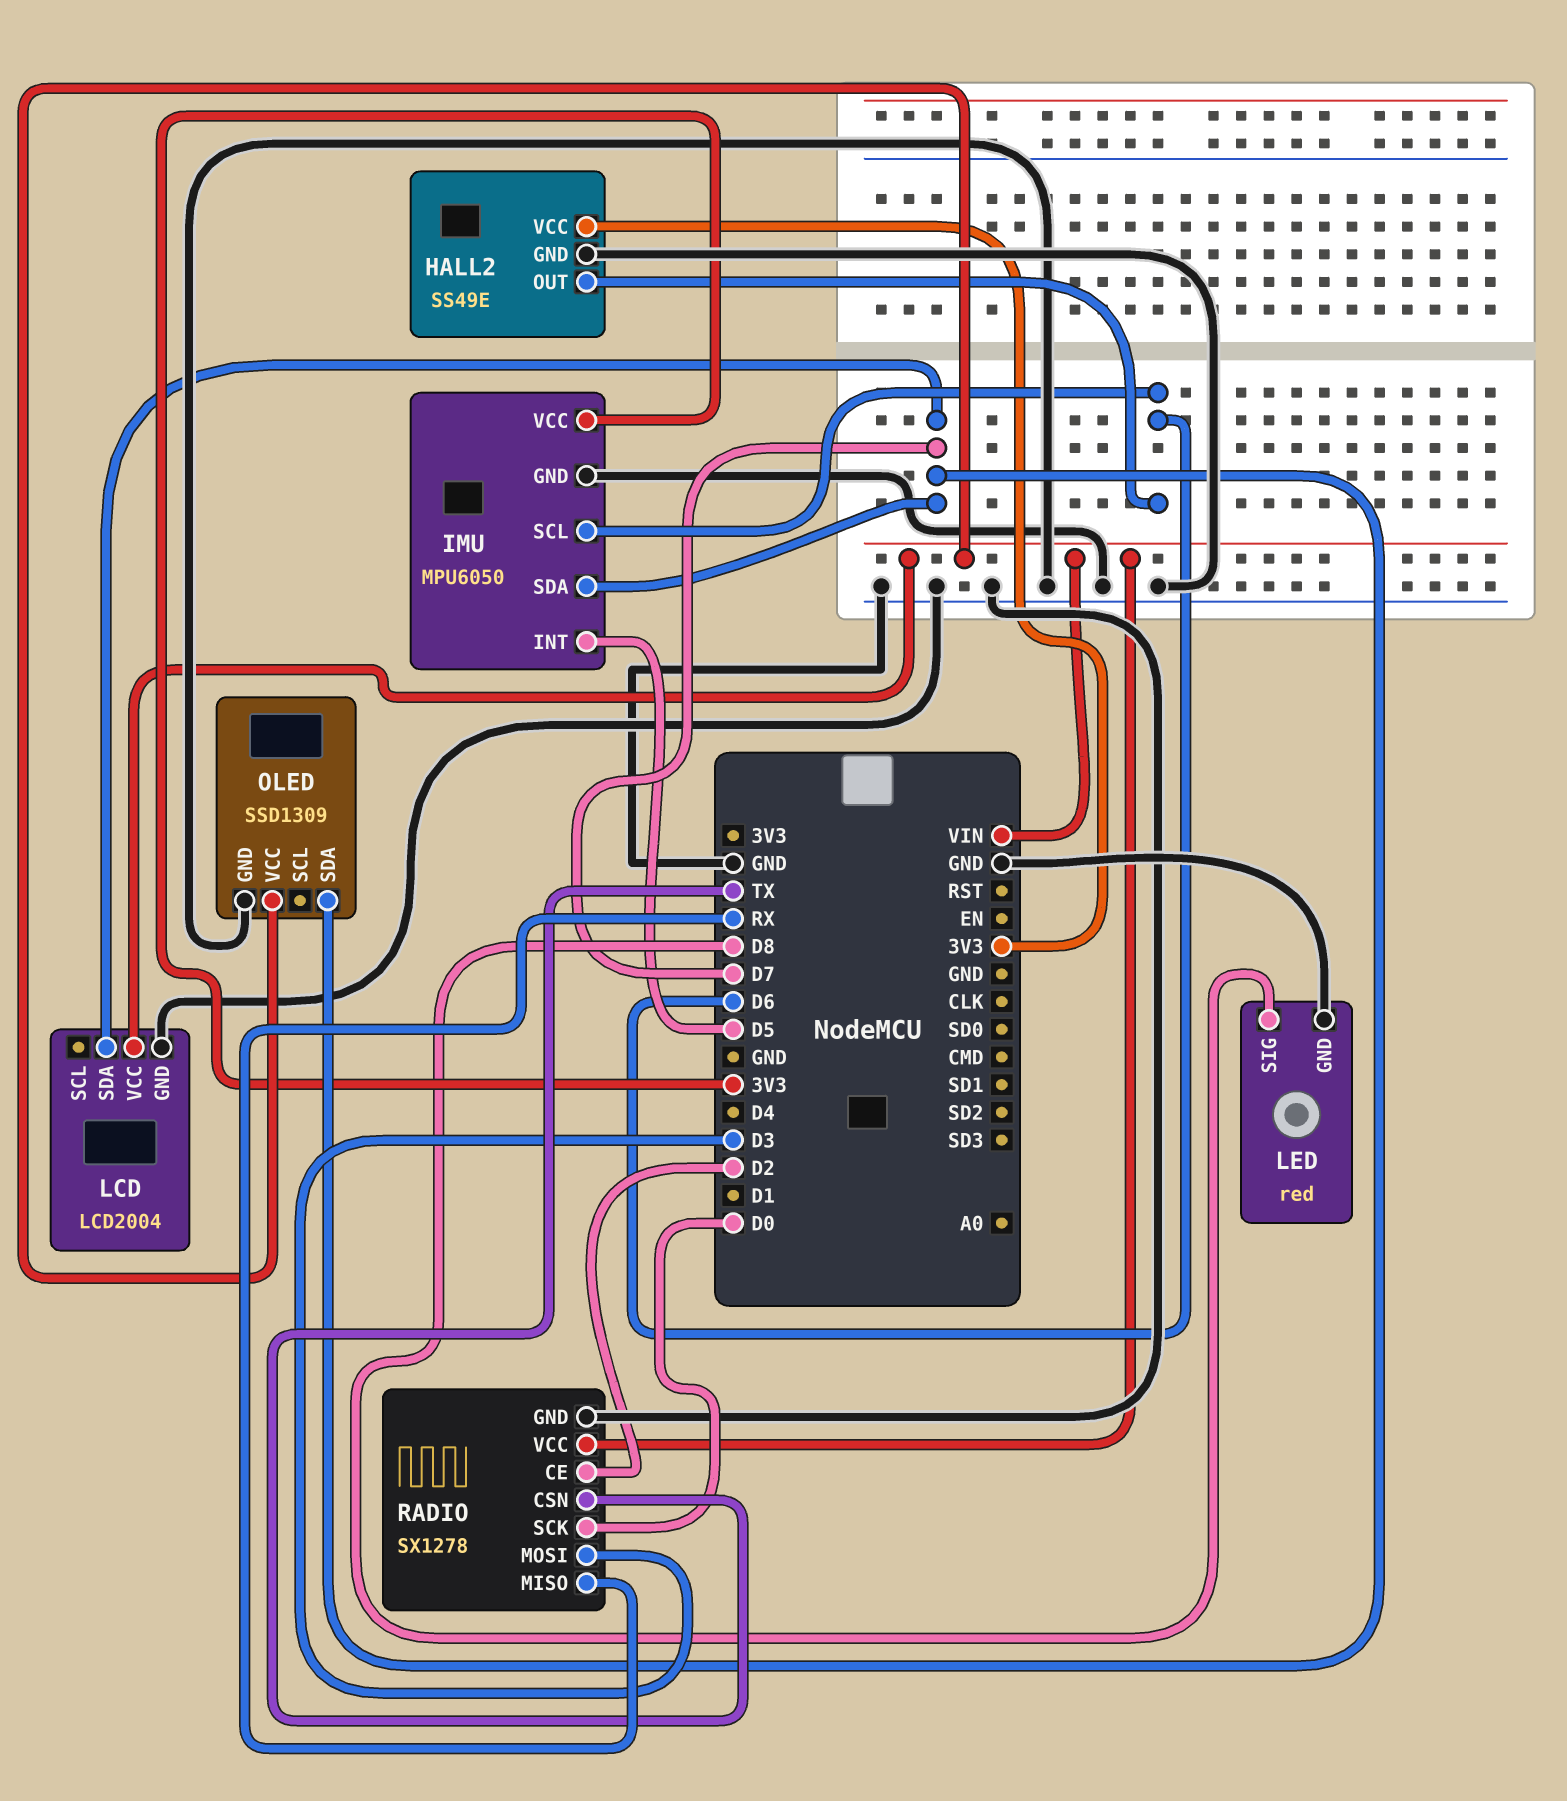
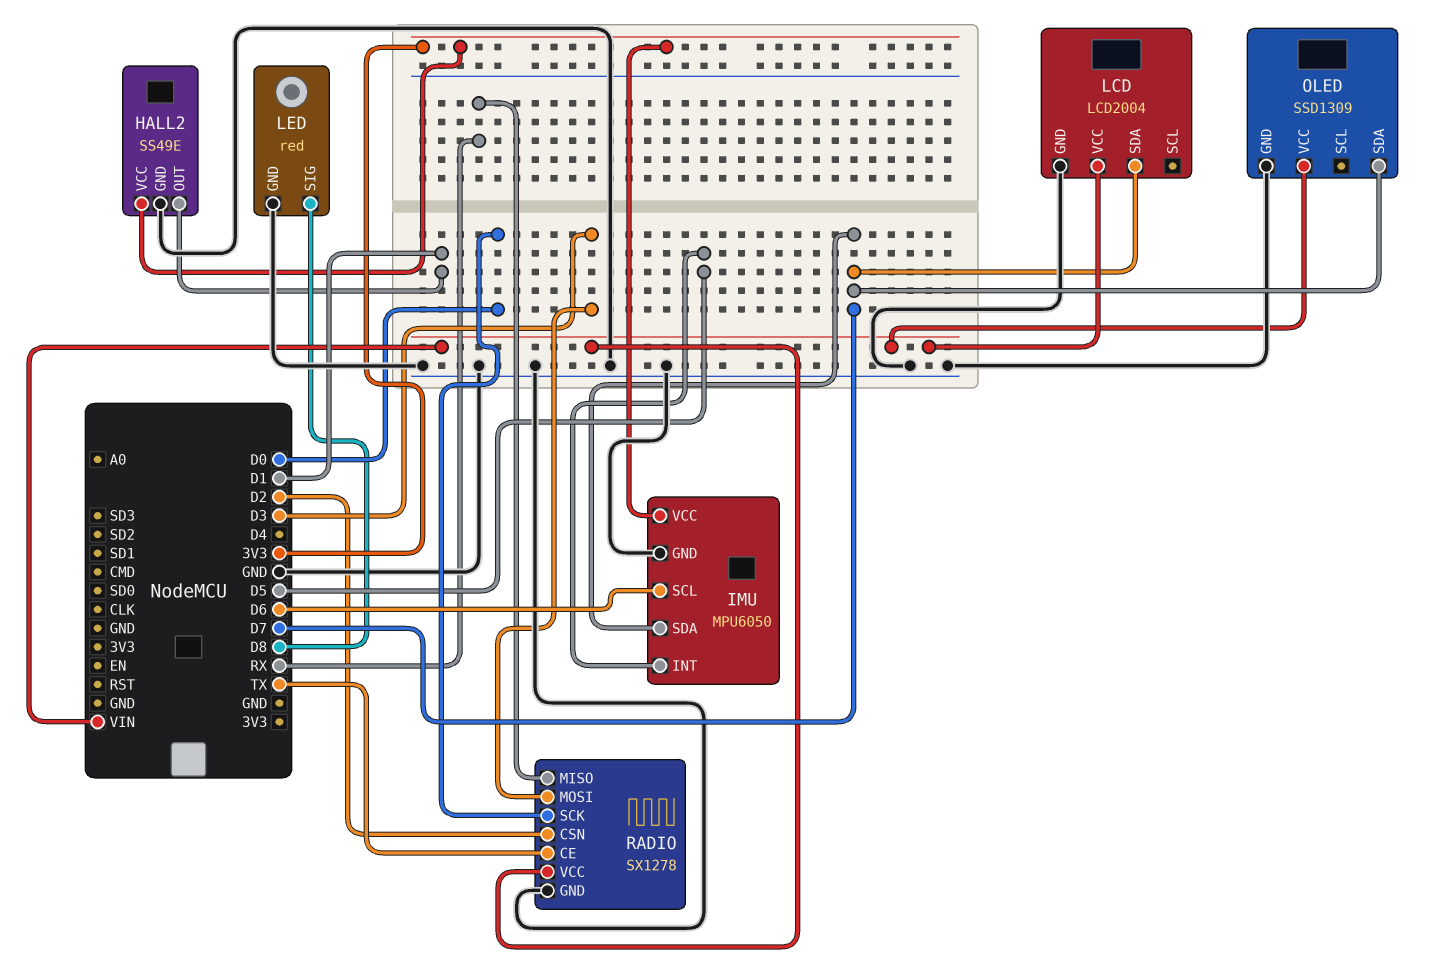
HALL2 pin OUT: D6 -> D1
RADIO pin CE: D2 -> TX
RADIO pin CSN: TX -> D2

